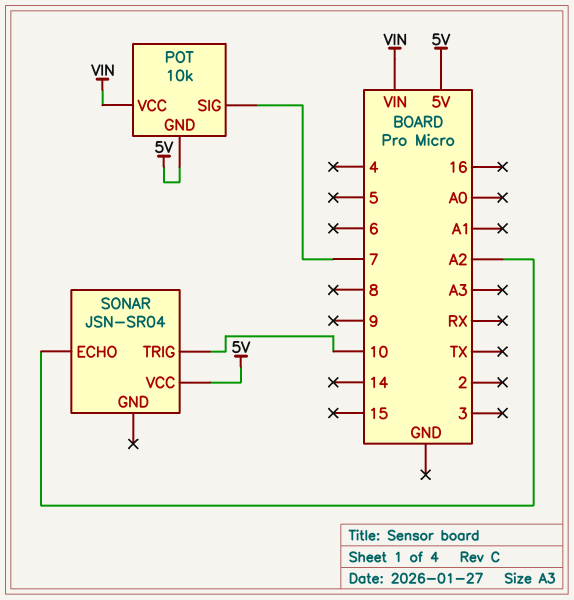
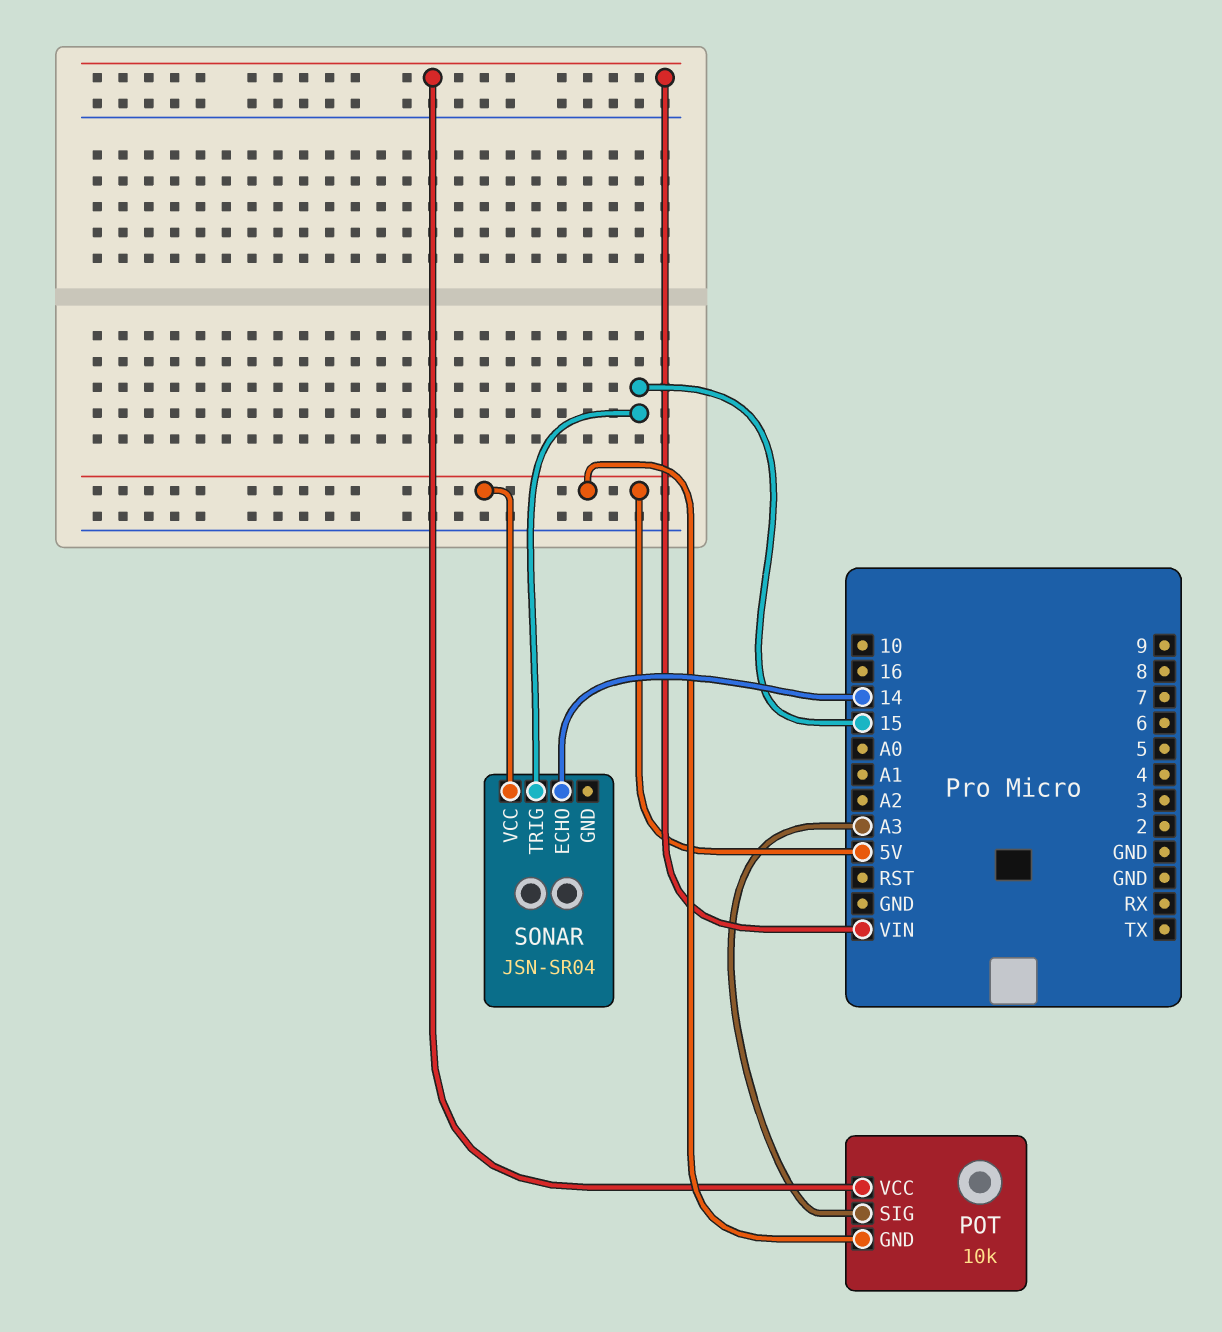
POT pin SIG: 7 -> A3
SONAR pin ECHO: A2 -> 14
SONAR pin TRIG: 10 -> 15

